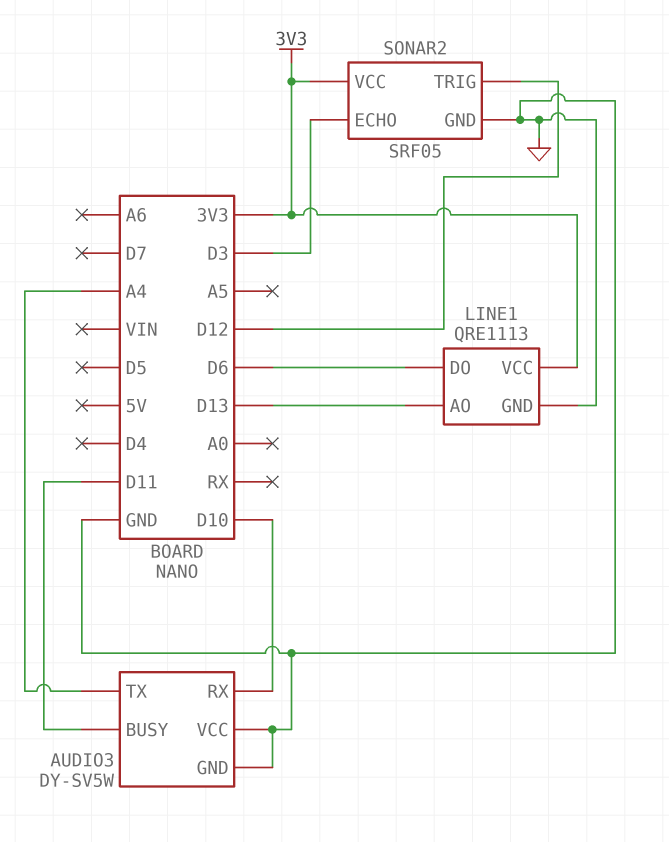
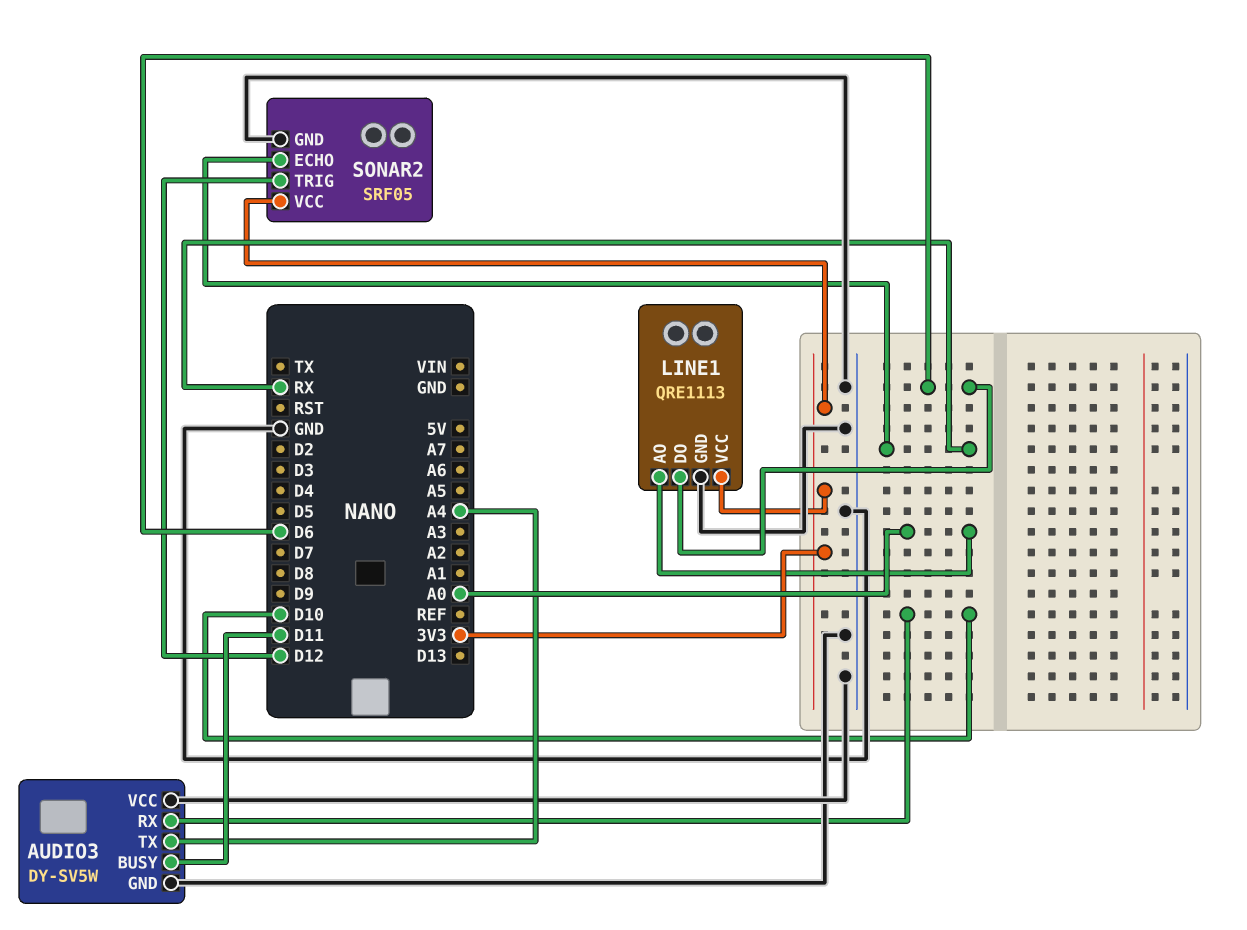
LINE1 pin AO: D13 -> A0
SONAR2 pin ECHO: D3 -> RX

